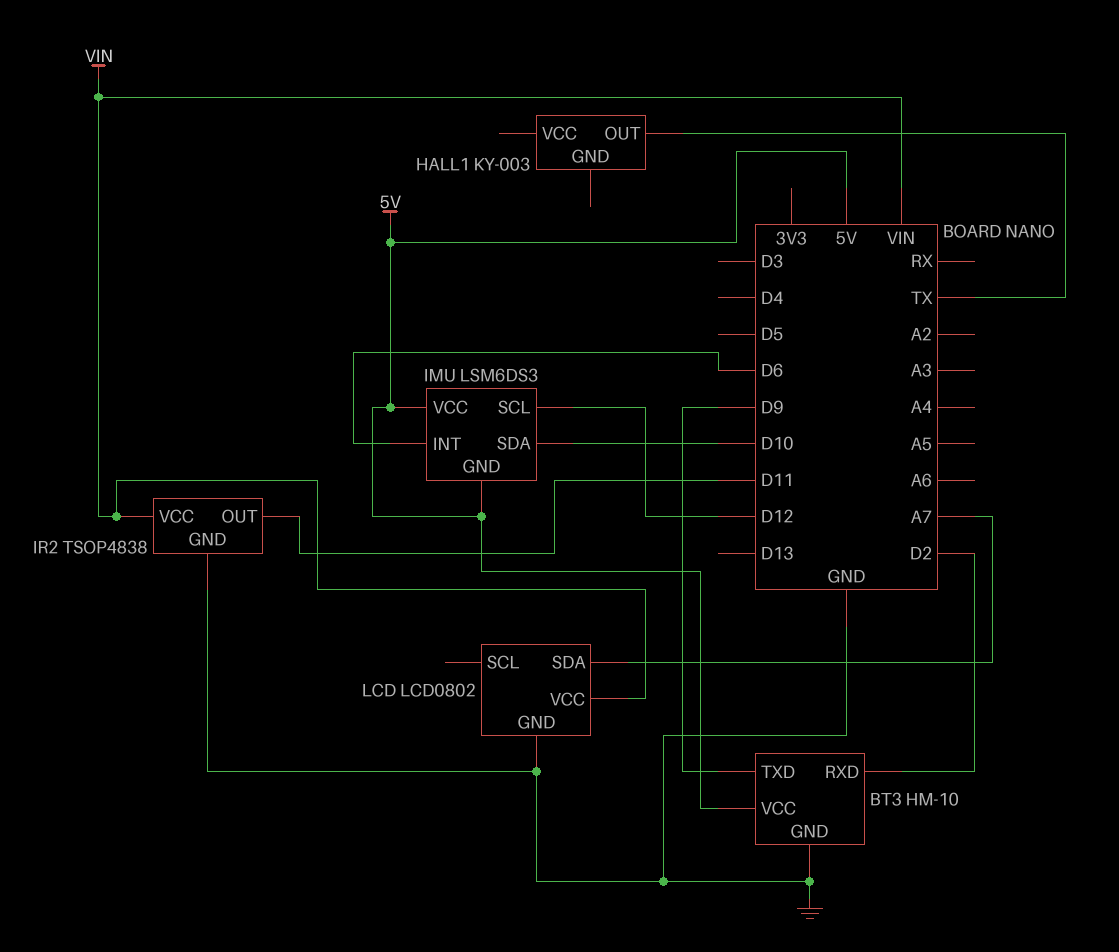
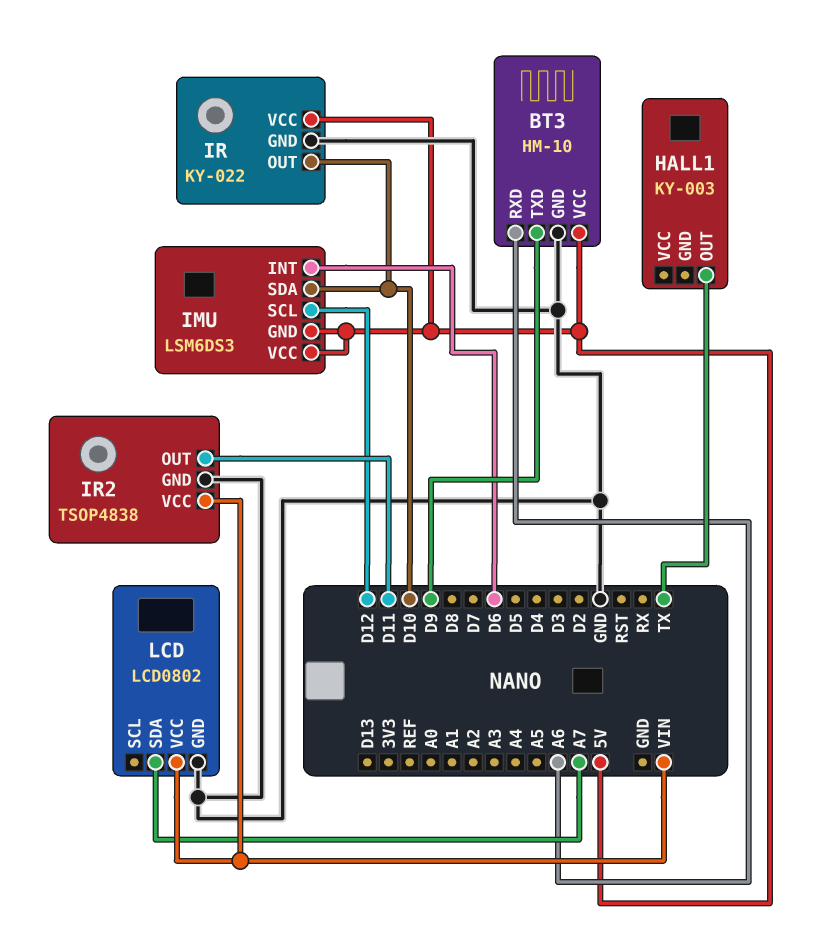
BT3 pin RXD: D2 -> A6
IR: none -> KY-022
IR pin GND: none -> GND
IR pin OUT: none -> D10
IR pin VCC: none -> 5V

